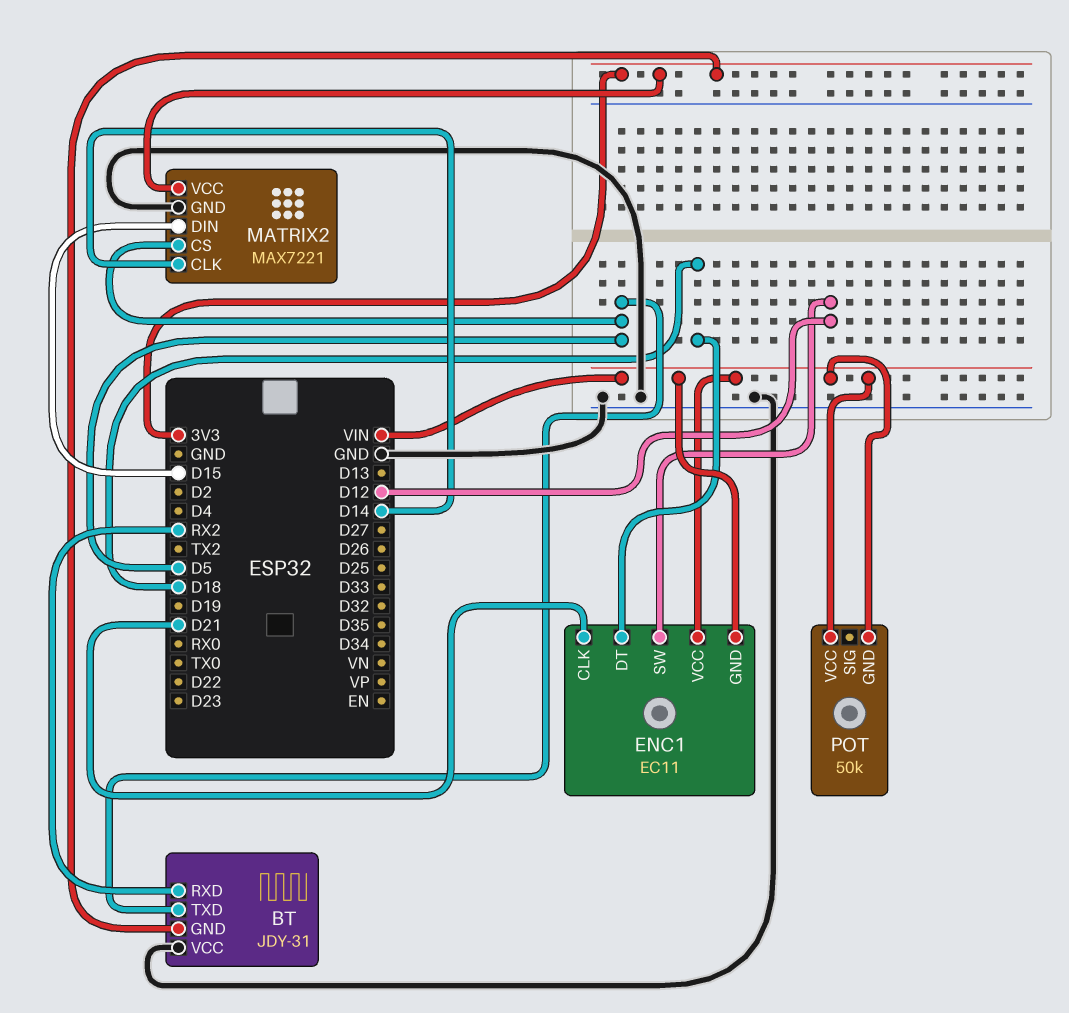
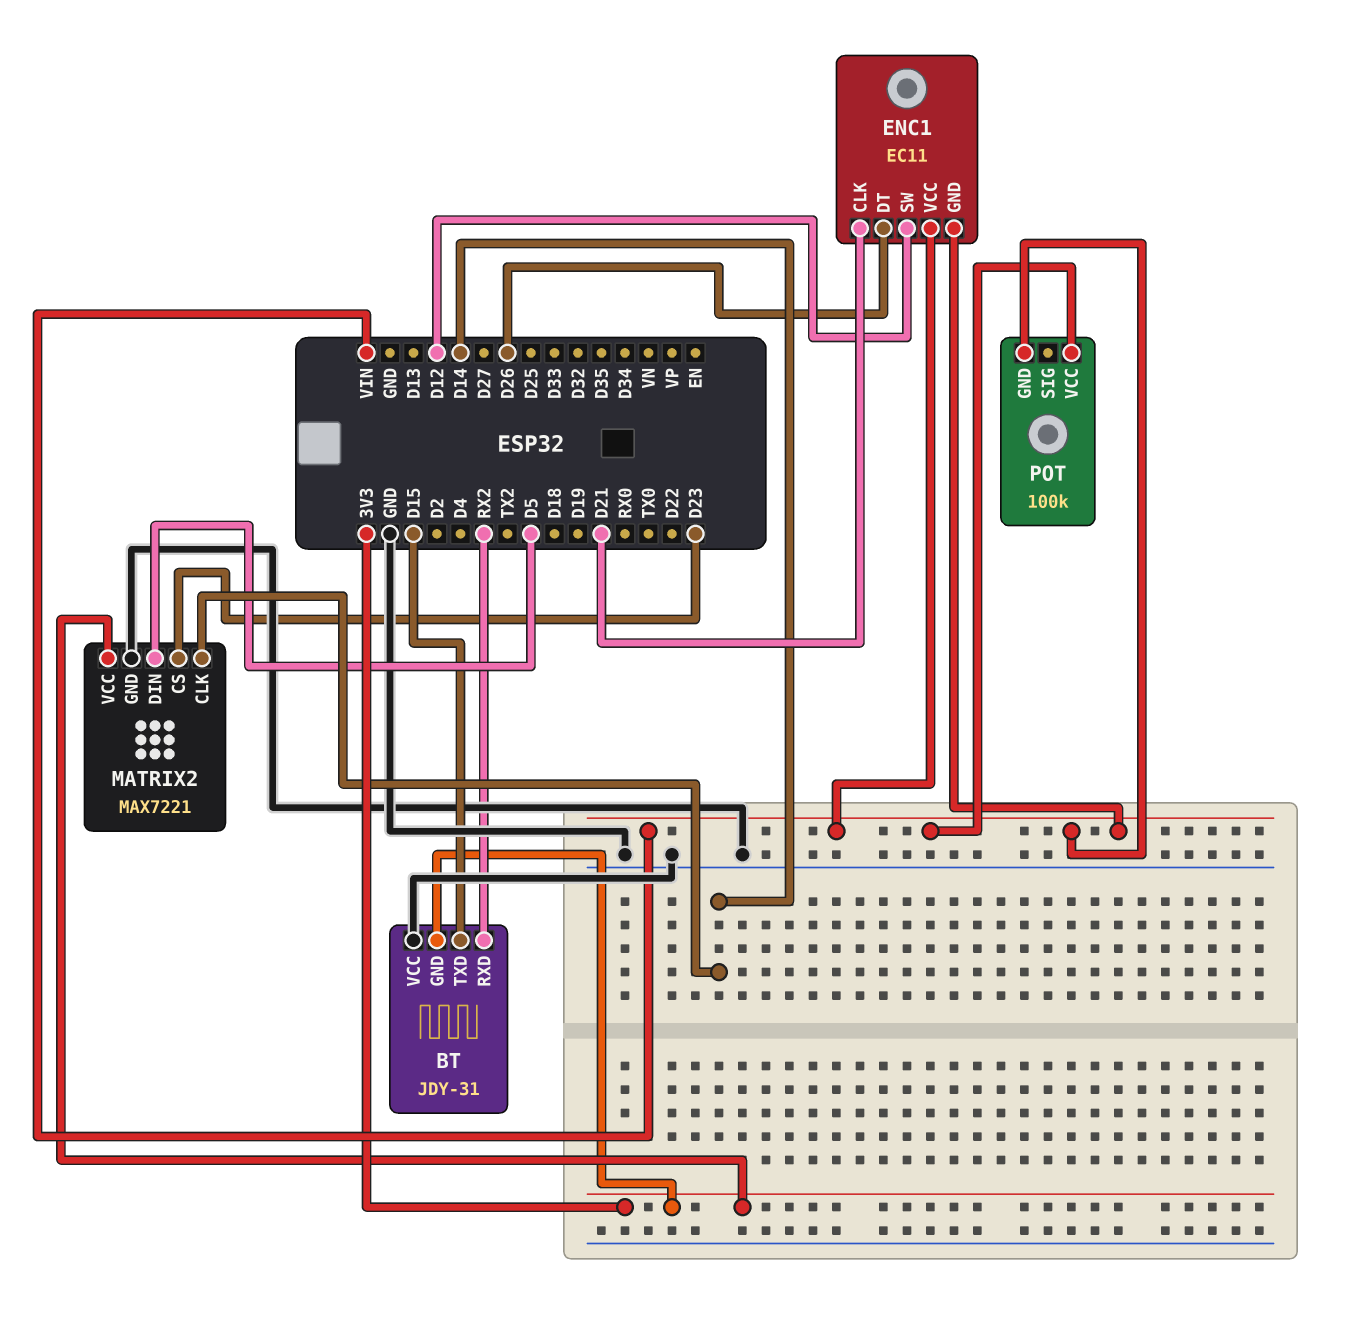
BT pin TXD: D5 -> D15
ENC1 pin DT: D18 -> D26
MATRIX2 pin CS: D5 -> D23
MATRIX2 pin DIN: D15 -> D5
POT: 50k -> 100k

